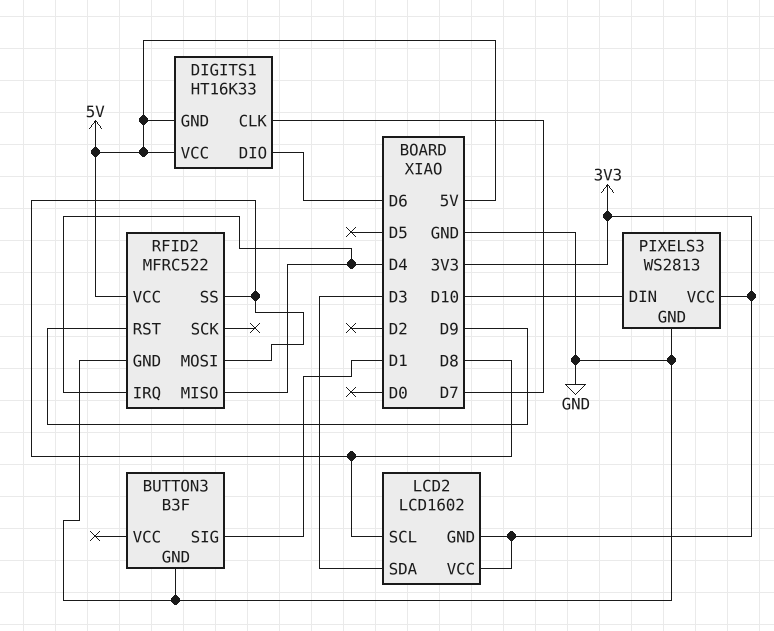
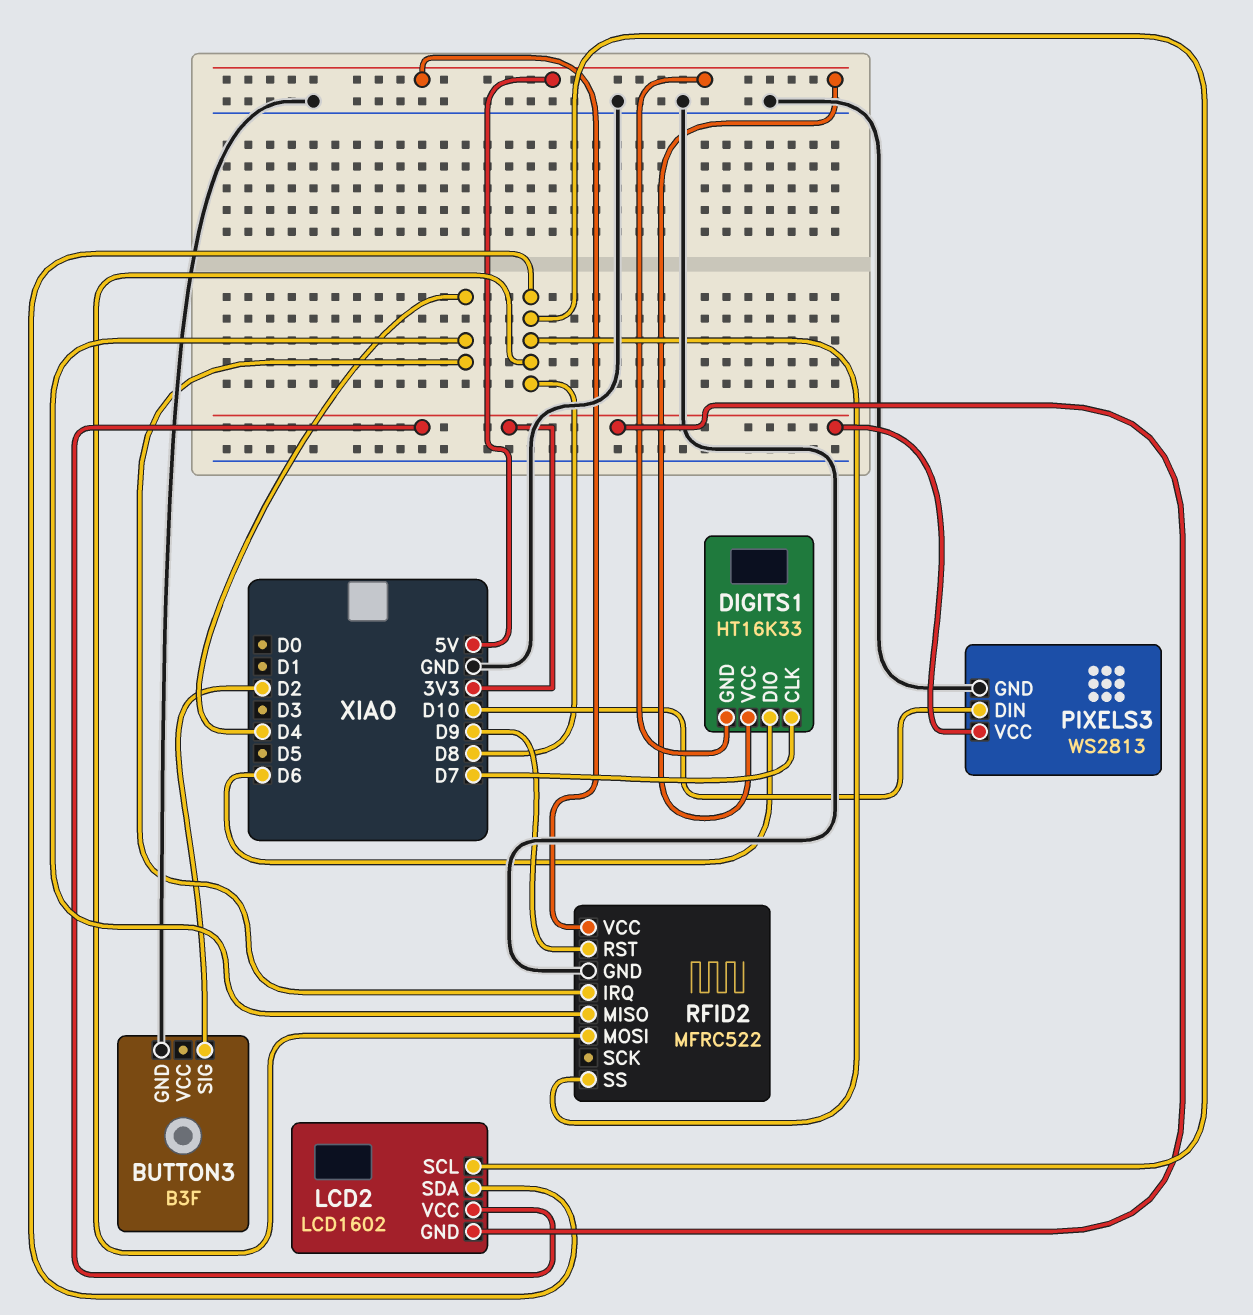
BUTTON3 pin SIG: D1 -> D2
LCD2 pin SDA: D3 -> D8

